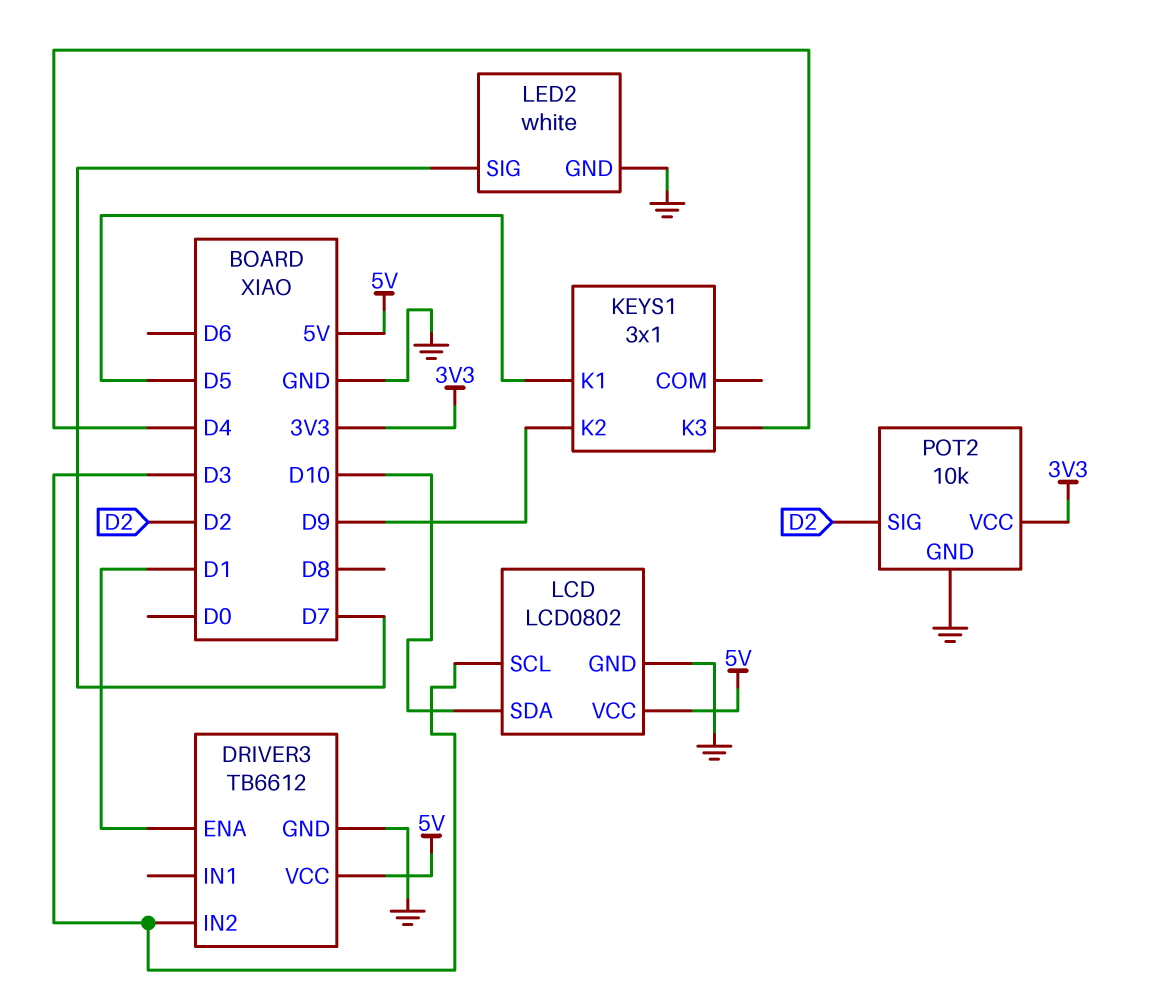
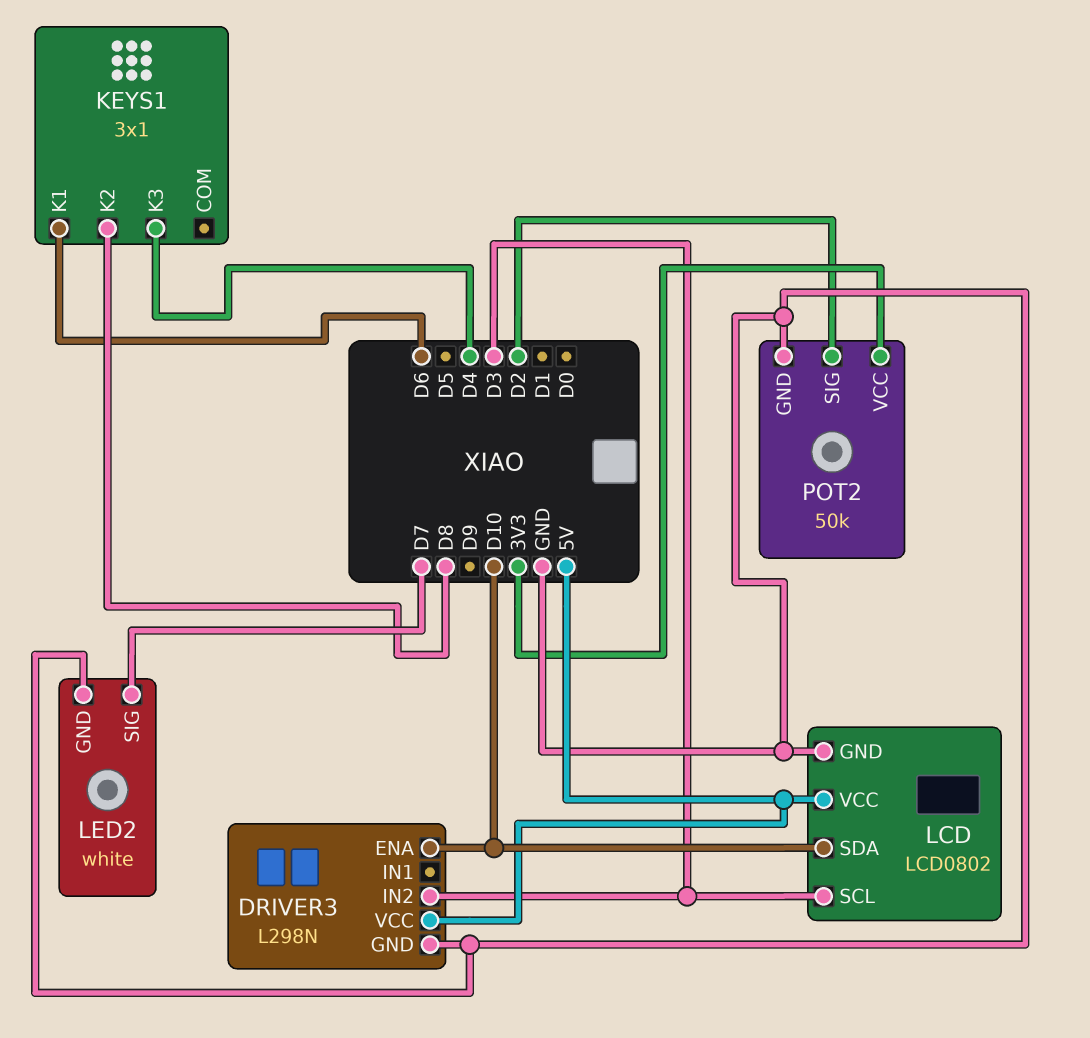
DRIVER3: TB6612 -> L298N
DRIVER3 pin ENA: D1 -> D10
KEYS1 pin K1: D5 -> D6
KEYS1 pin K2: D9 -> D8
POT2: 10k -> 50k

